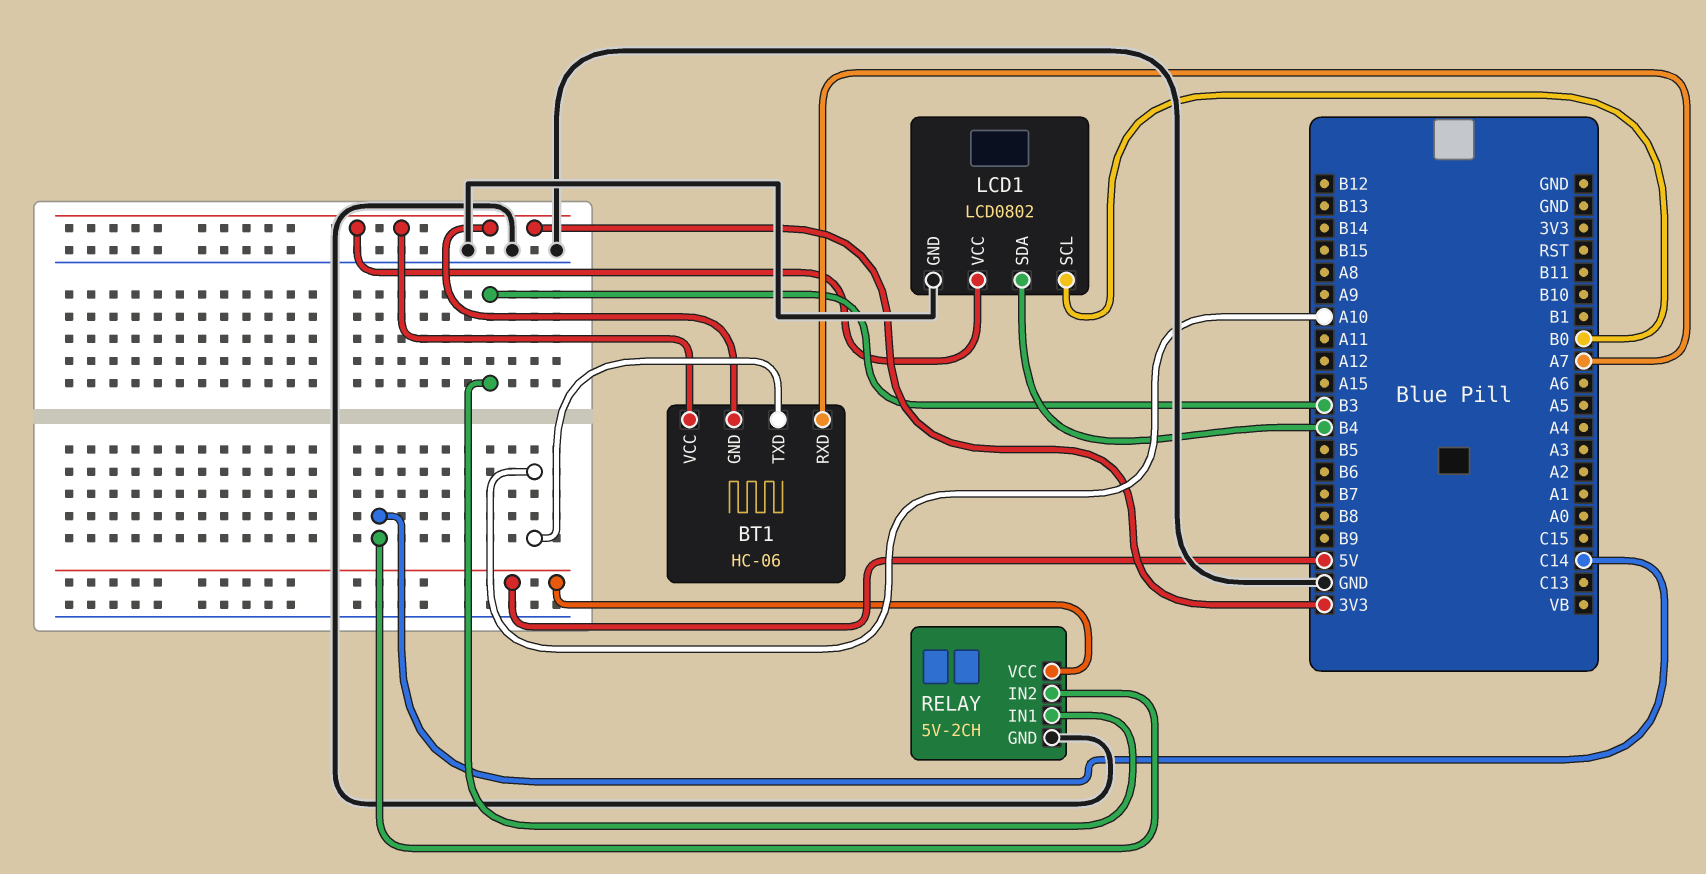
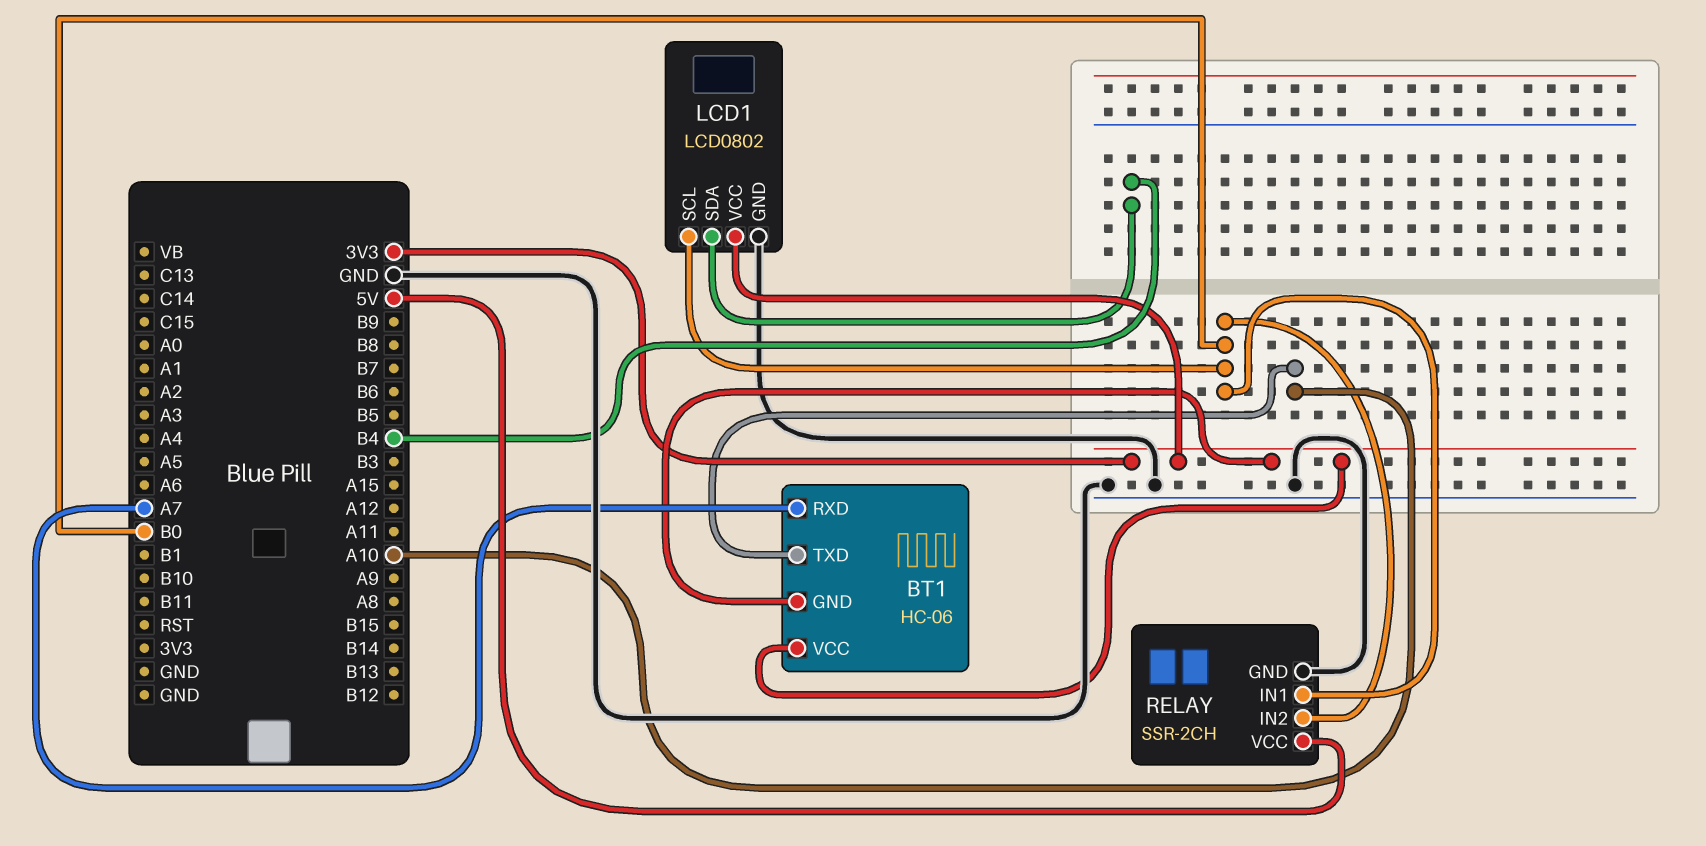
RELAY: 5V-2CH -> SSR-2CH
RELAY pin IN1: B3 -> B0
RELAY pin IN2: C14 -> B0

